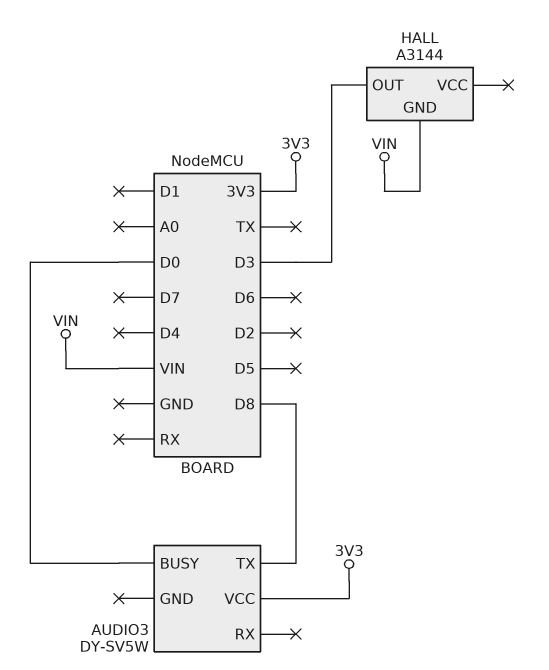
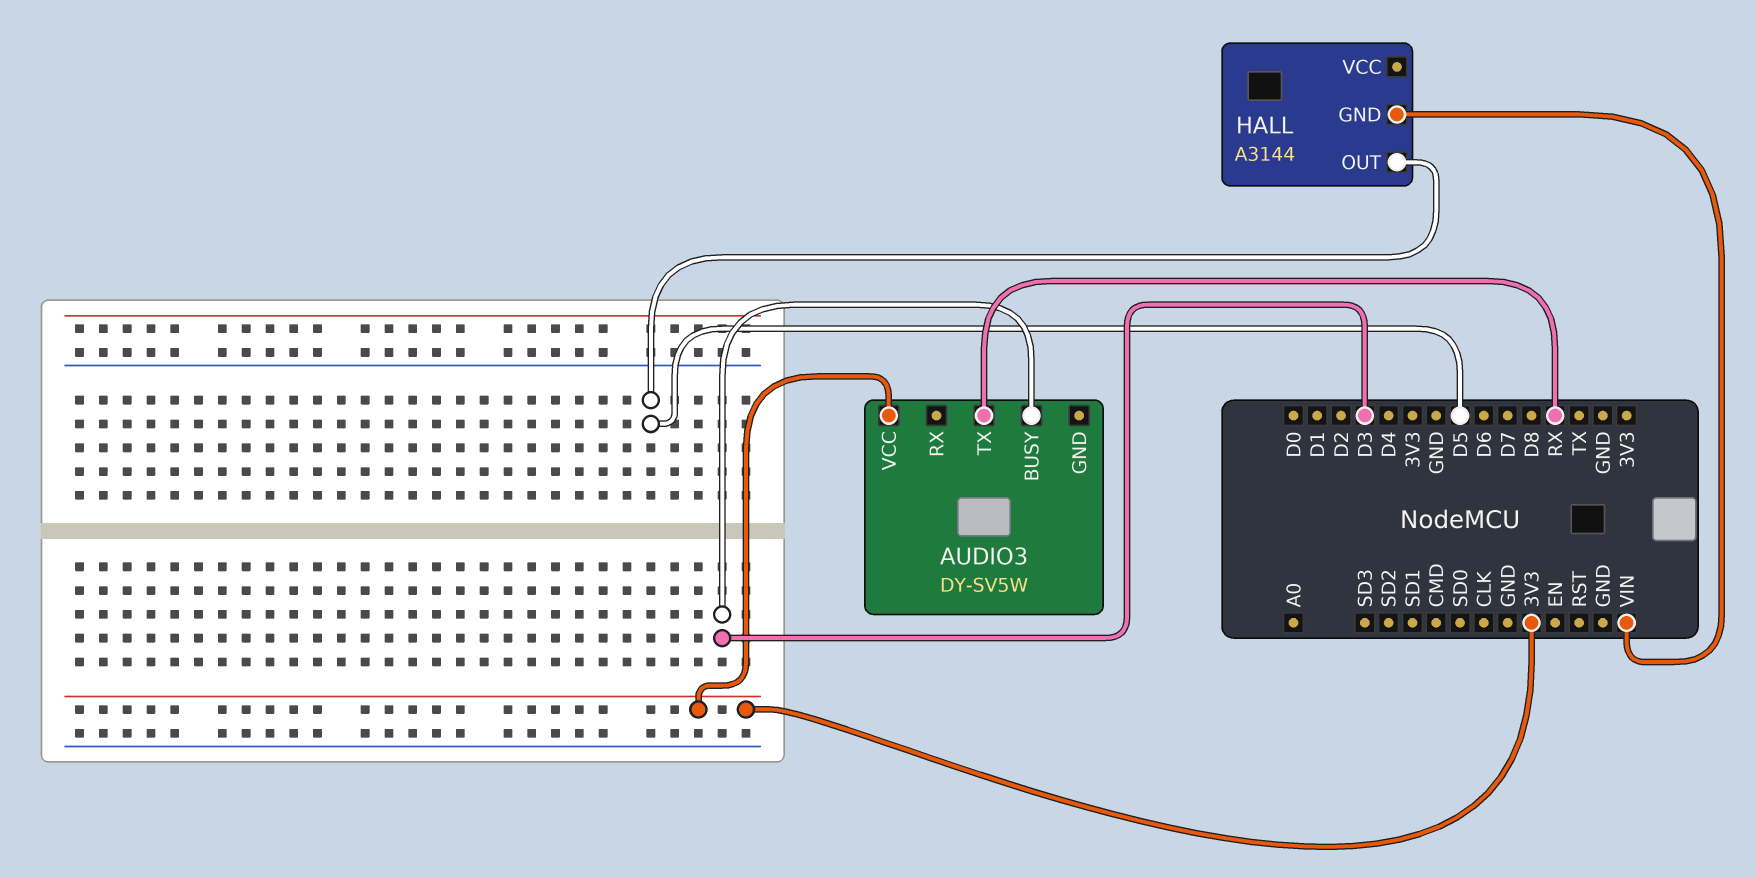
AUDIO3 pin BUSY: D0 -> D3
AUDIO3 pin TX: D8 -> RX
HALL pin OUT: D3 -> D5

